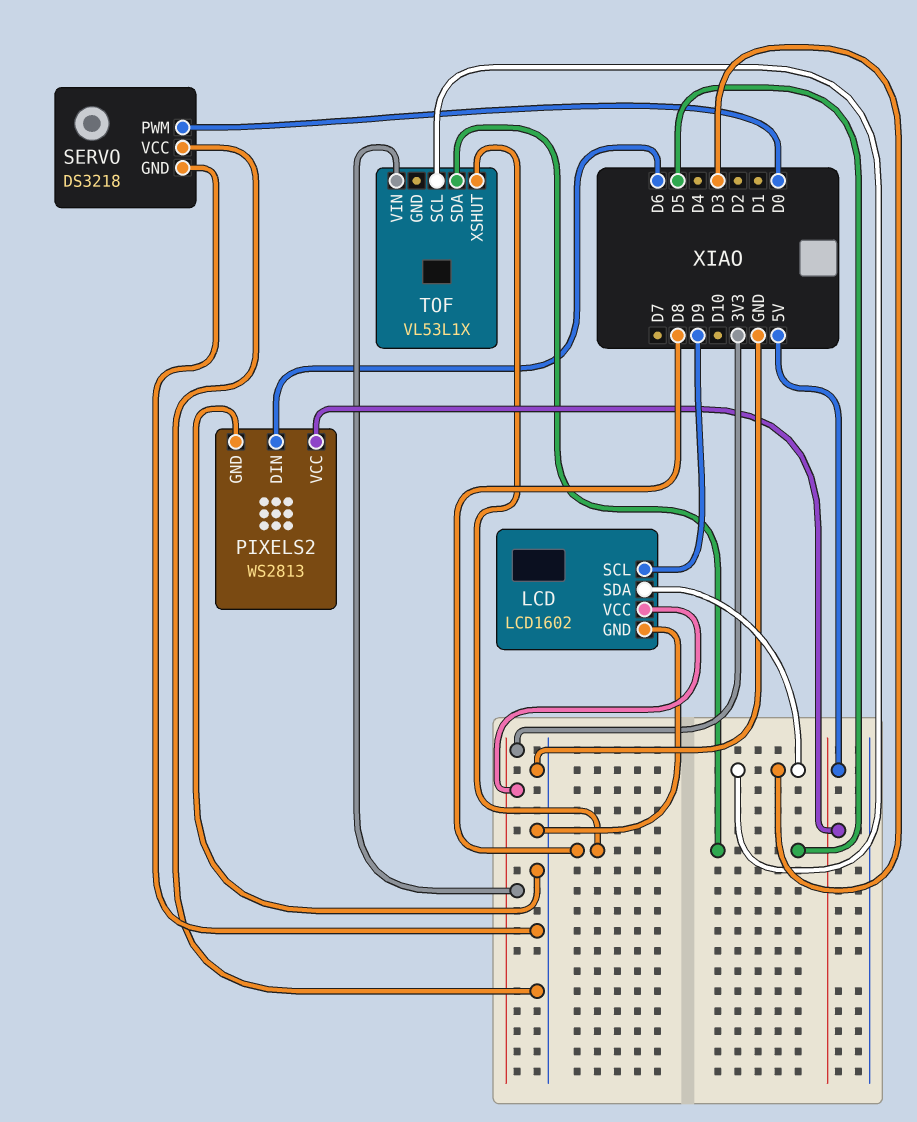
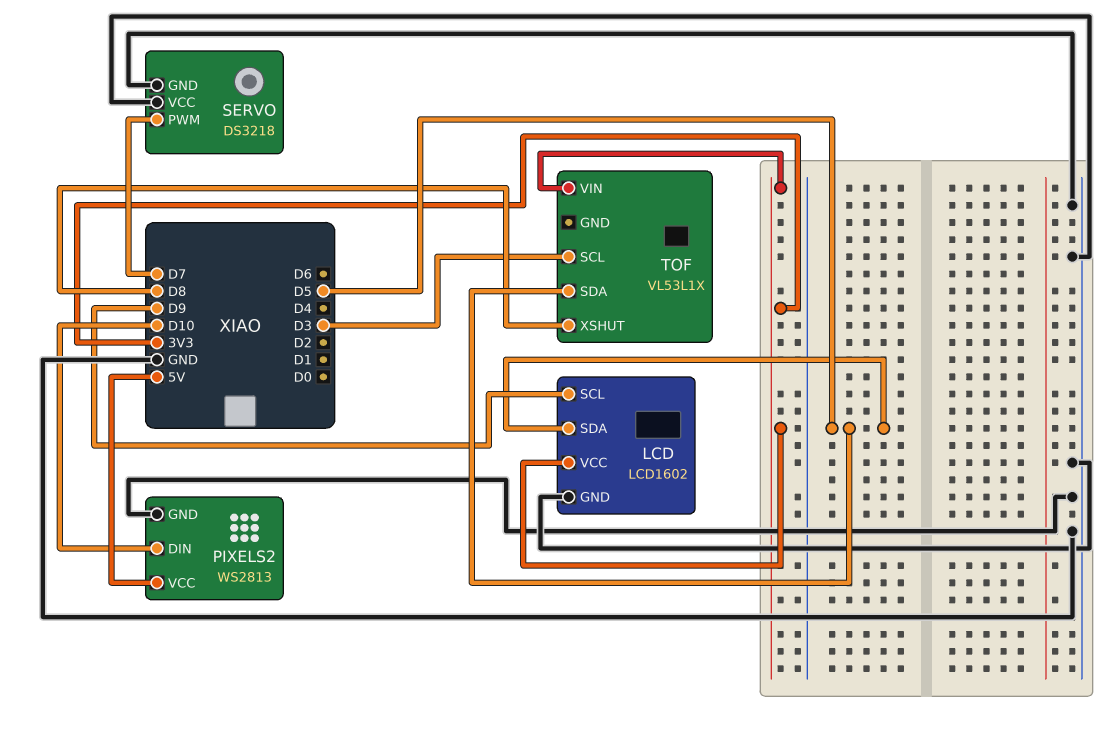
LCD pin SDA: D3 -> D5
PIXELS2 pin DIN: D6 -> D10
SERVO pin PWM: D0 -> D7

